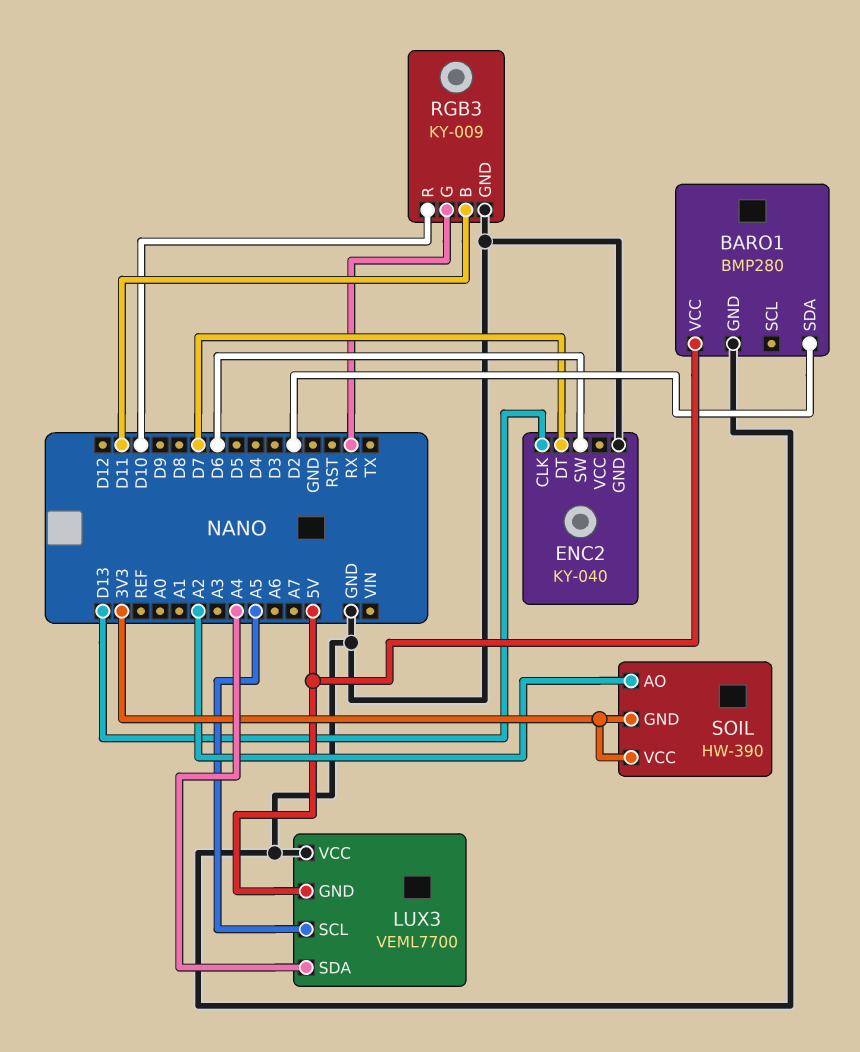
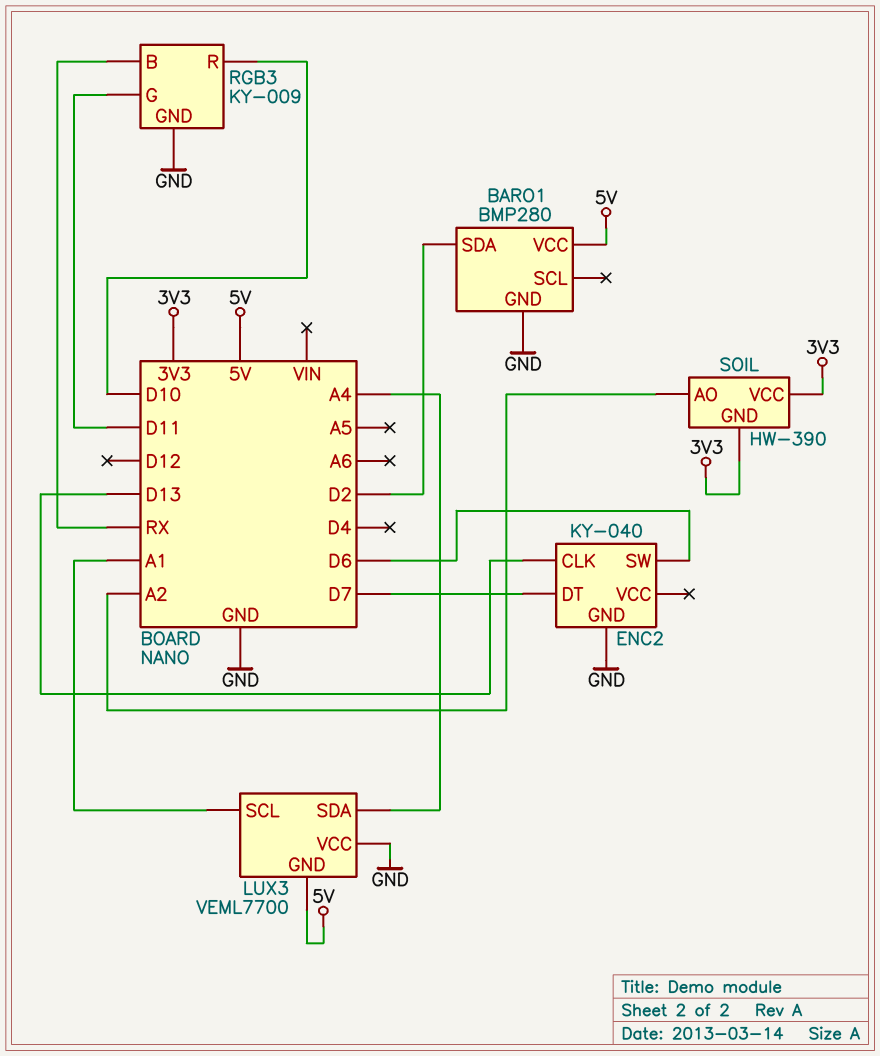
LUX3 pin SCL: A5 -> A1
RGB3 pin B: D11 -> RX
RGB3 pin G: RX -> D11

